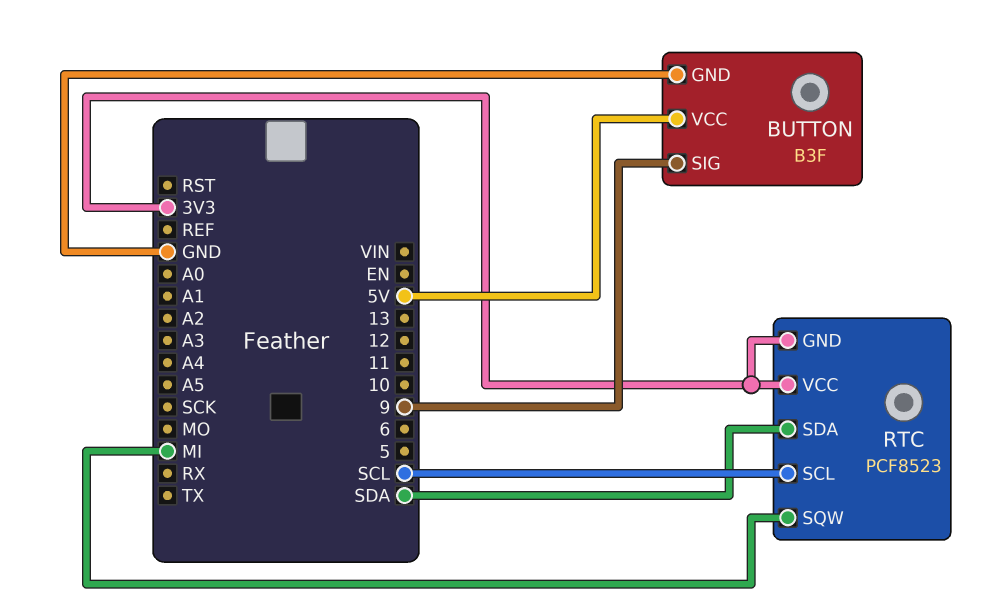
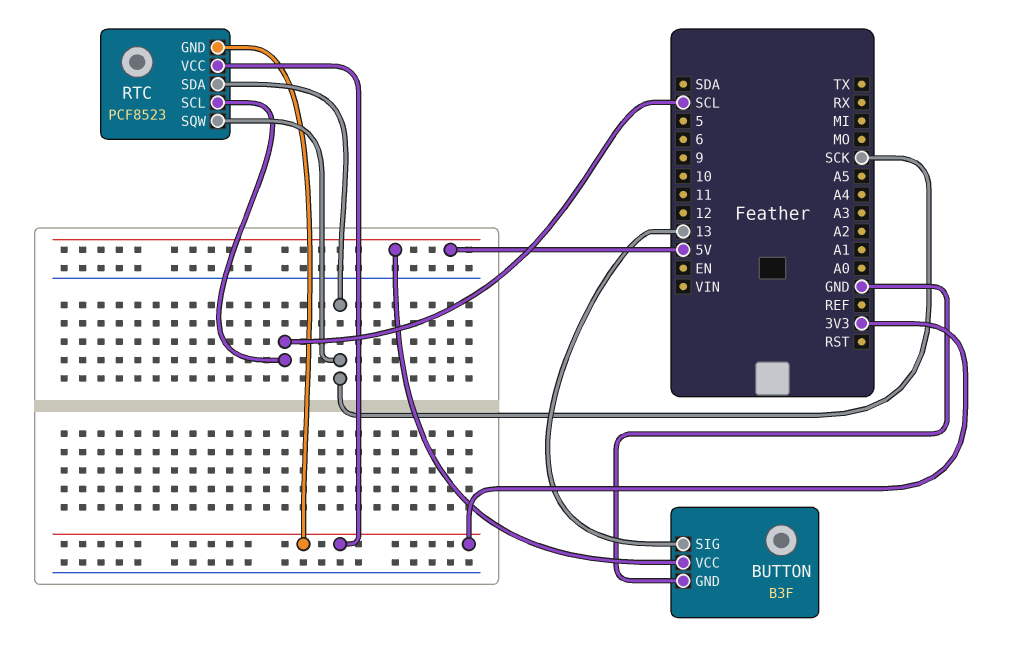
BUTTON pin SIG: 9 -> 13
RTC pin SDA: SDA -> SCK
RTC pin SQW: MI -> SCK

